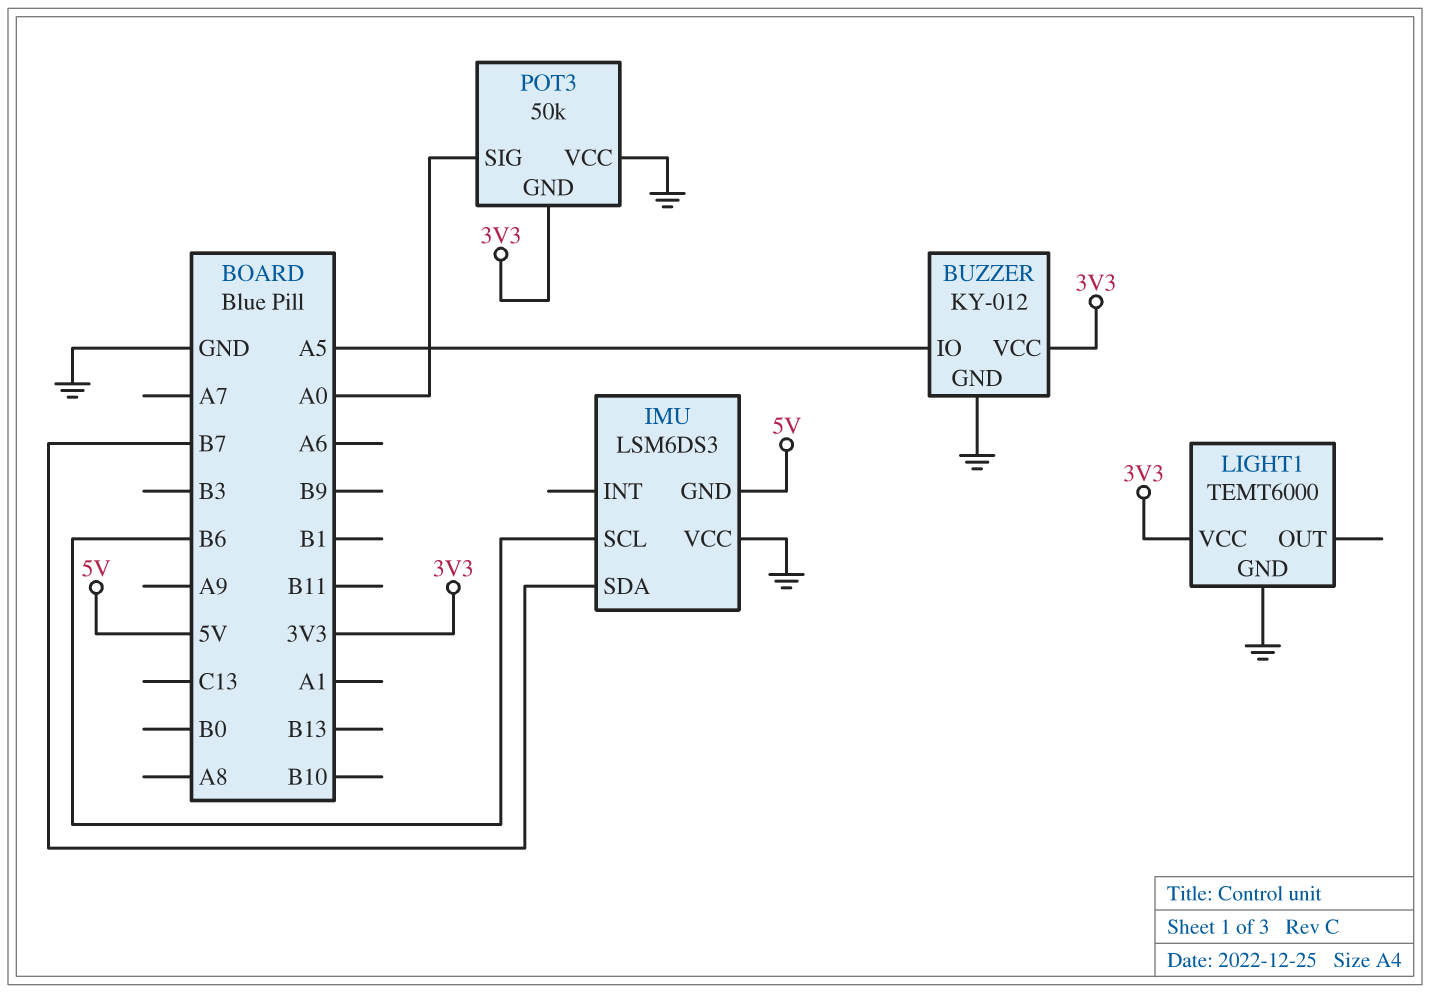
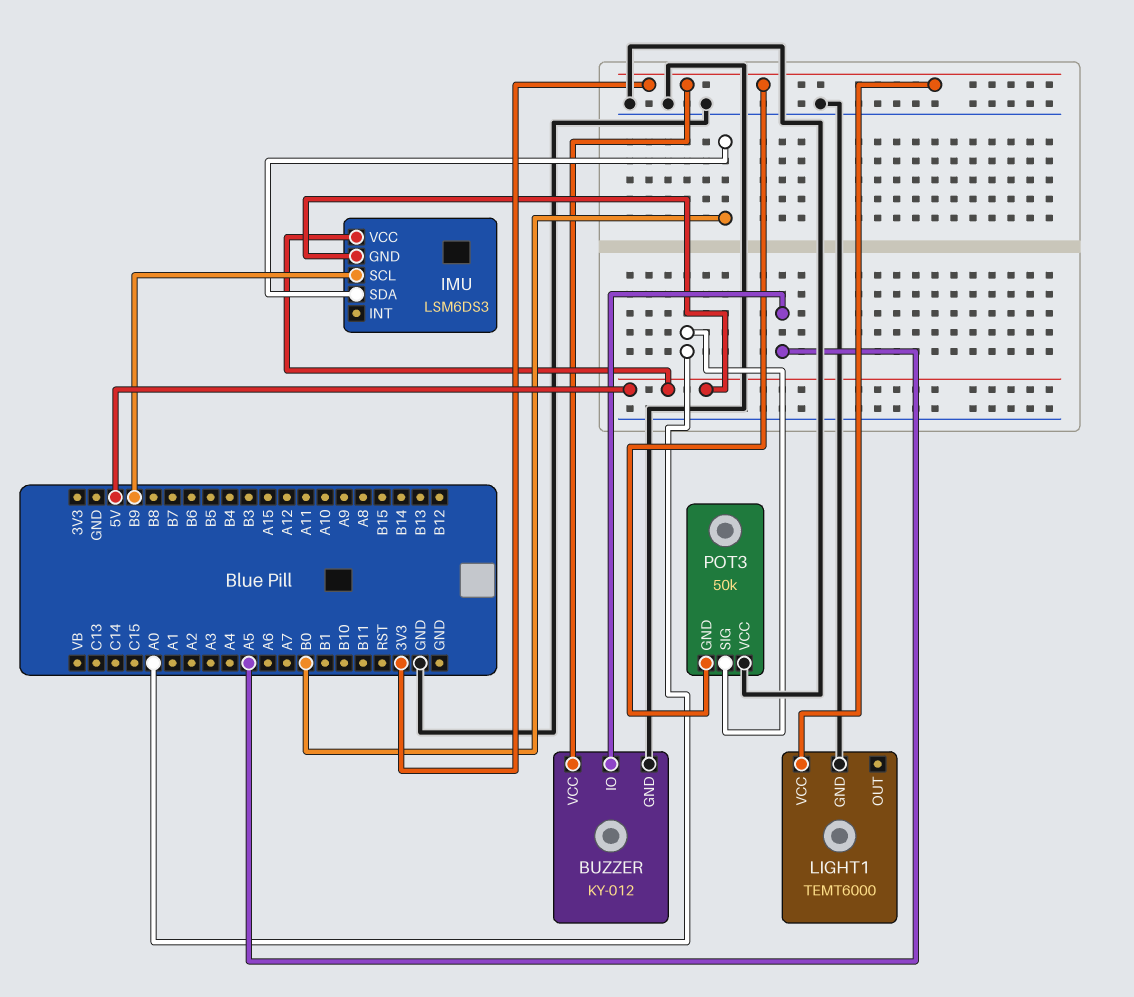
IMU pin SCL: B6 -> B9
IMU pin SDA: B7 -> B0
IMU pin VCC: GND -> 5V

